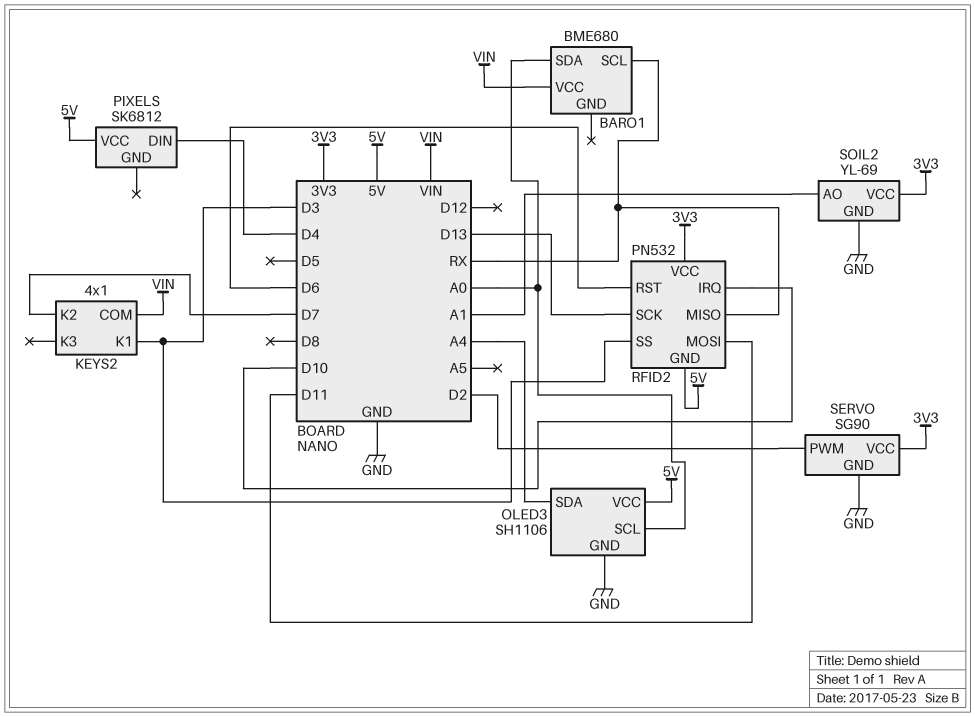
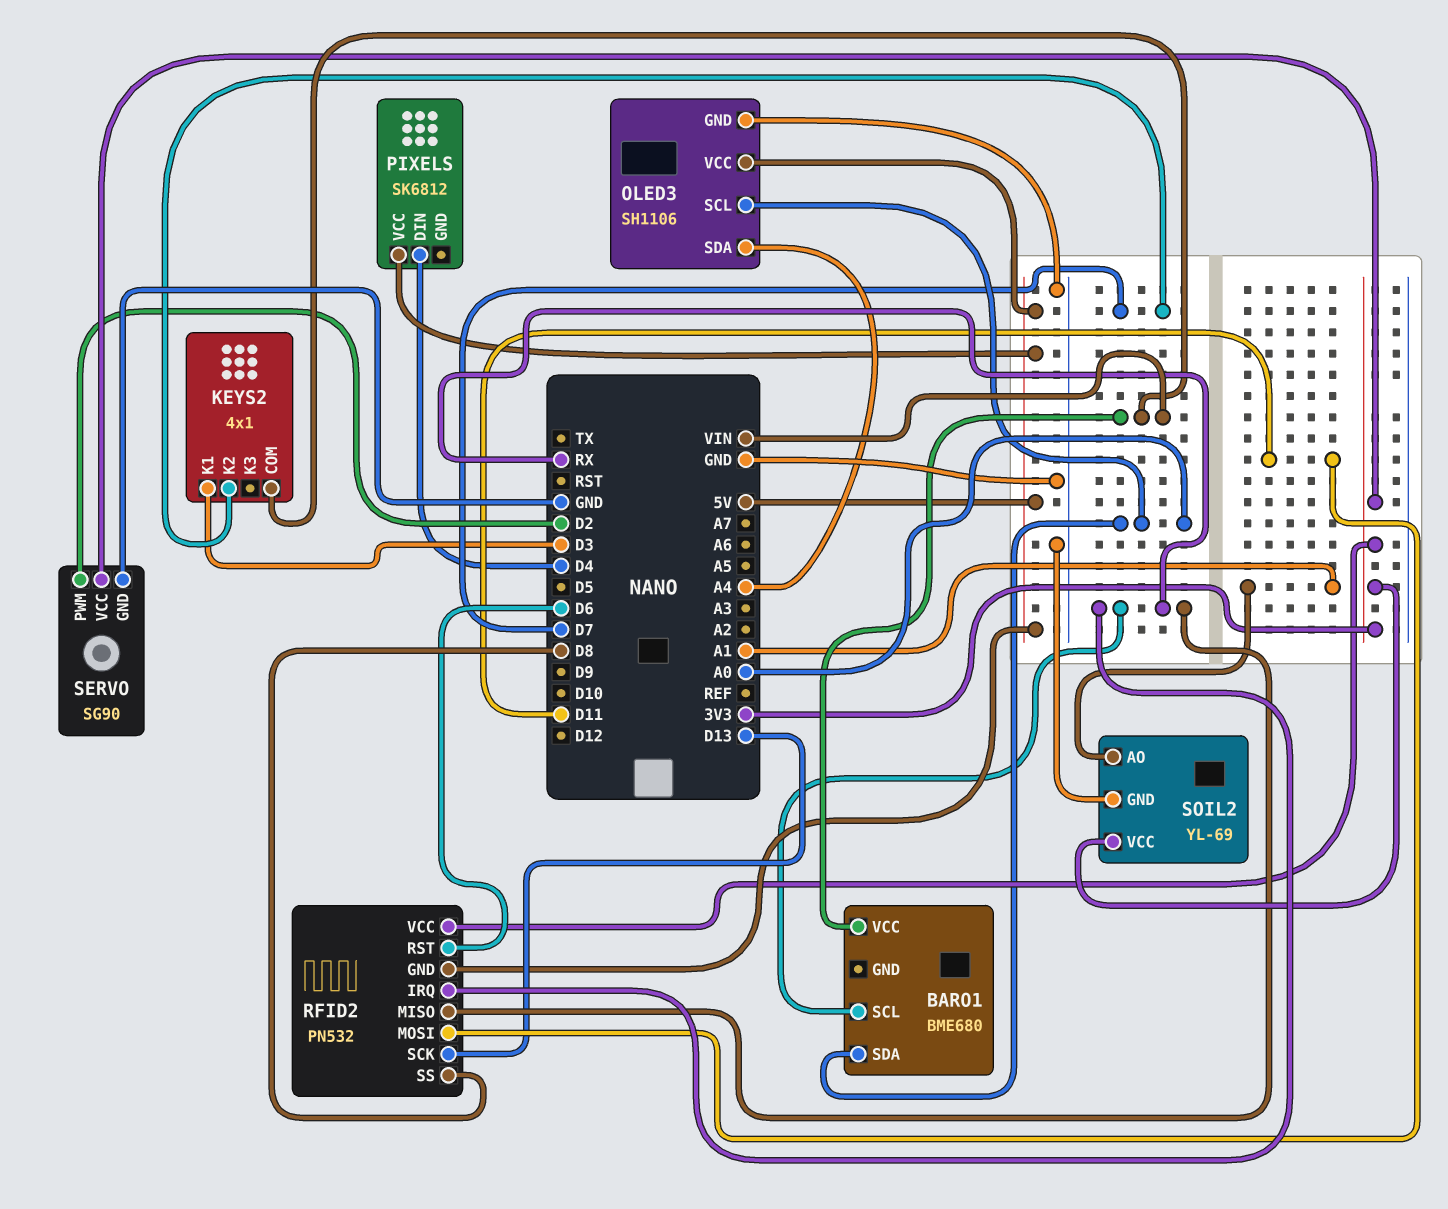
RFID2 pin IRQ: D10 -> RX
RFID2 pin SS: D3 -> D8

